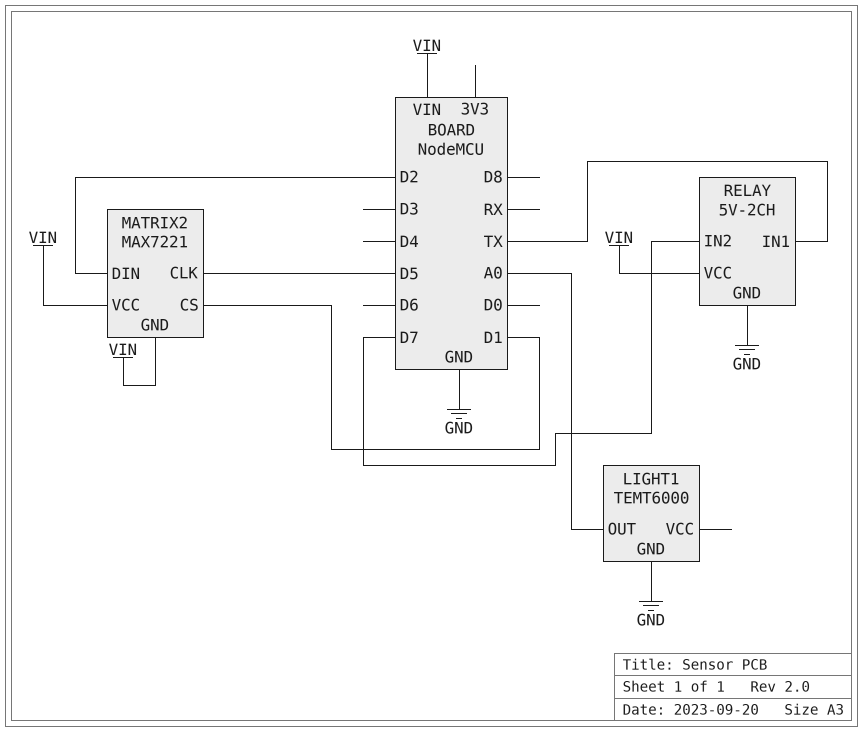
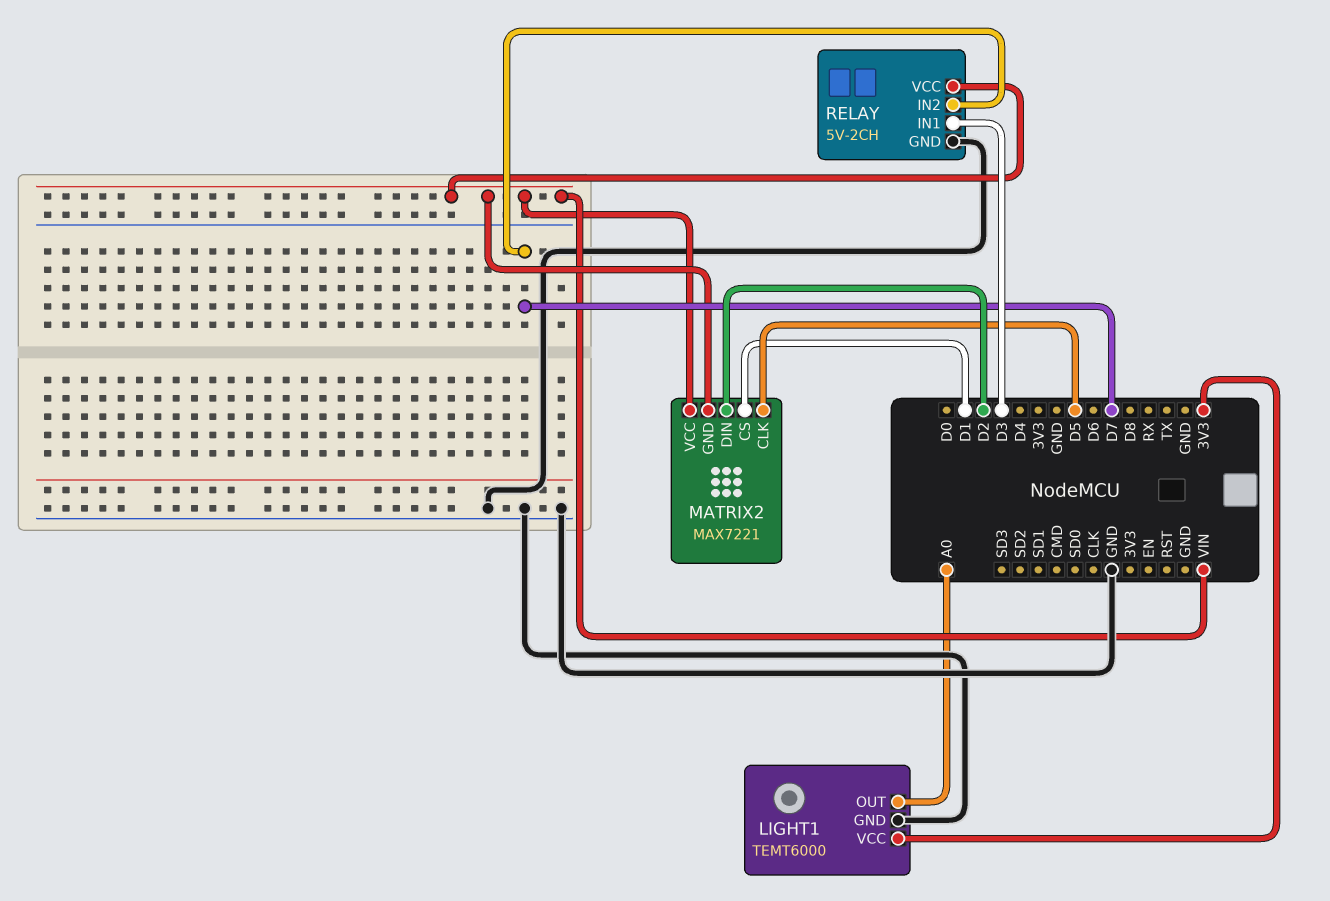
LIGHT1 pin VCC: none -> 3V3
RELAY pin IN1: TX -> D3

